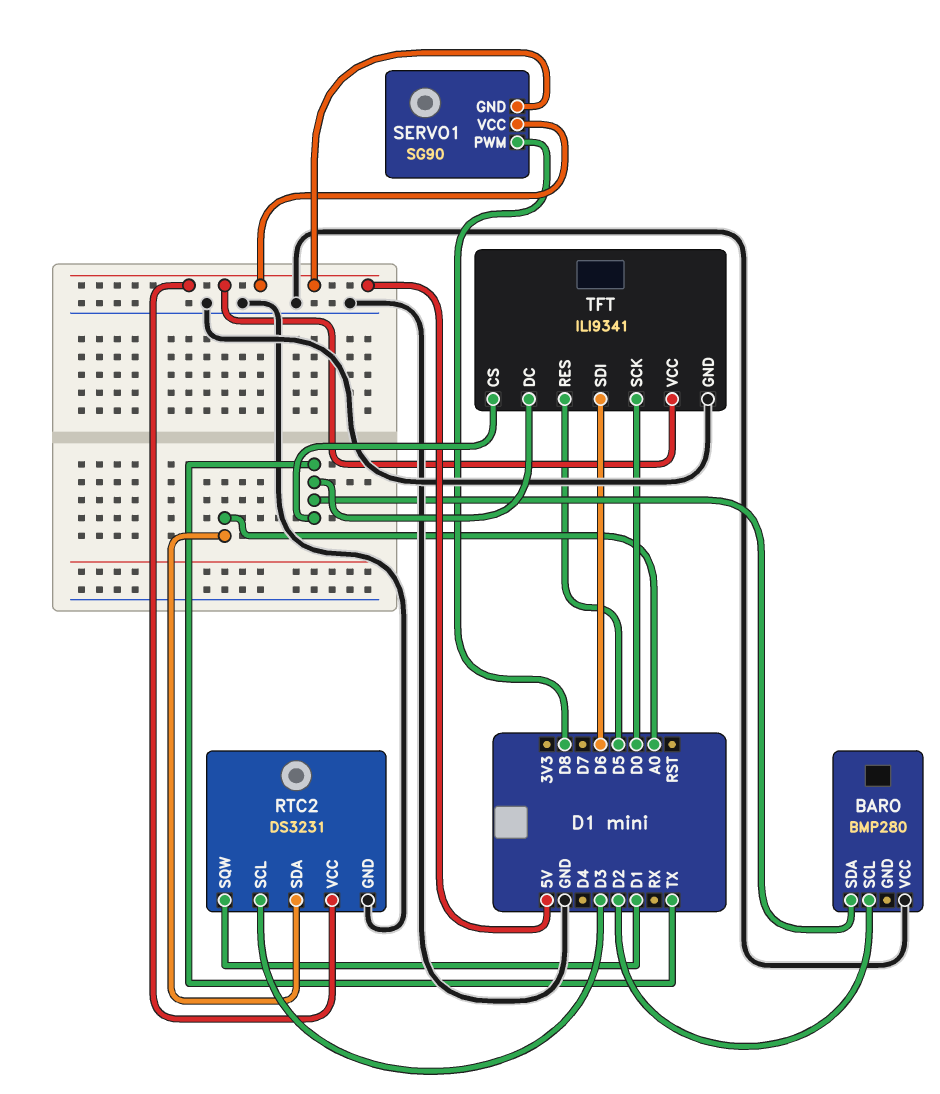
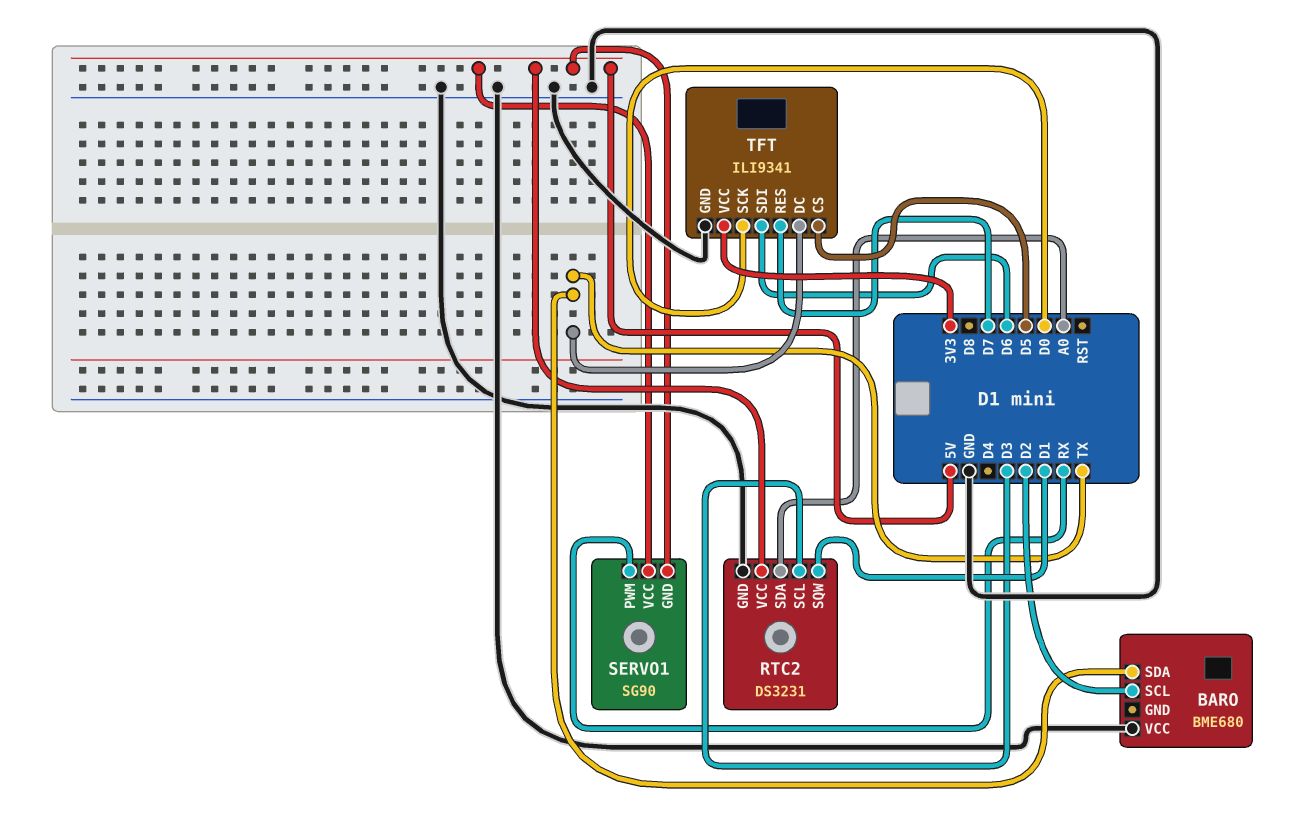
BARO: BMP280 -> BME680
SERVO1 pin PWM: D8 -> RX
TFT pin CS: TX -> D5
TFT pin RES: D5 -> D7
TFT pin VCC: 5V -> 3V3

